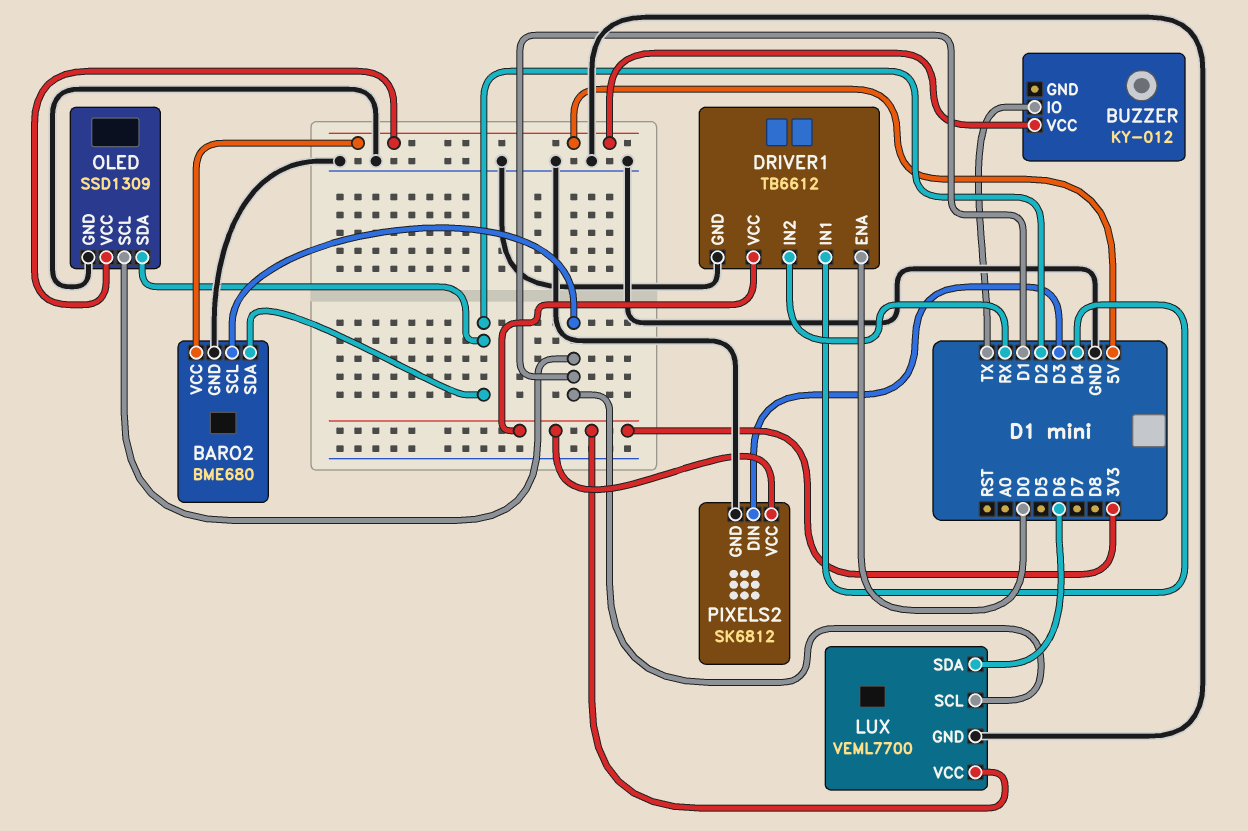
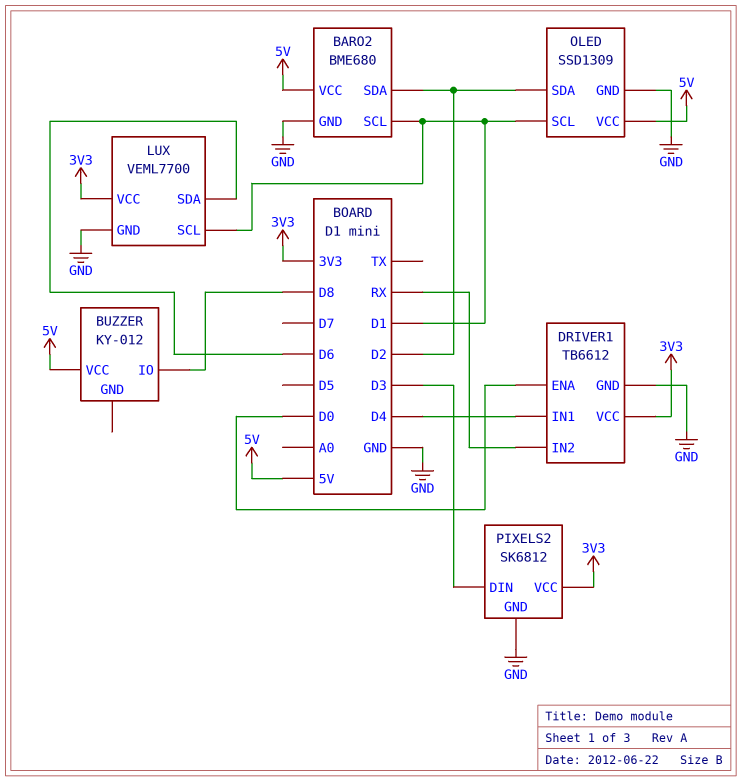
BUZZER pin IO: TX -> D8

